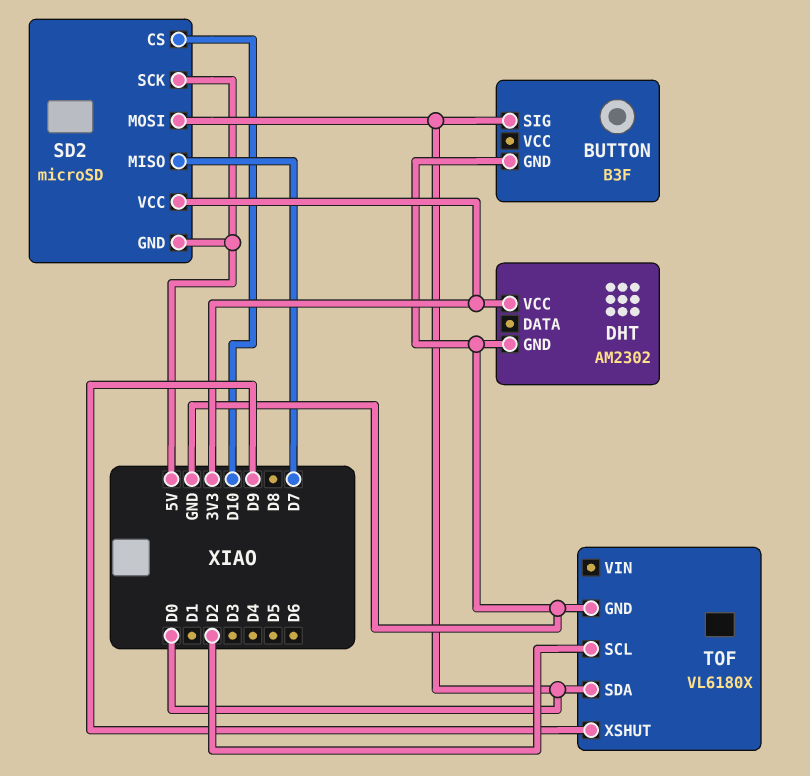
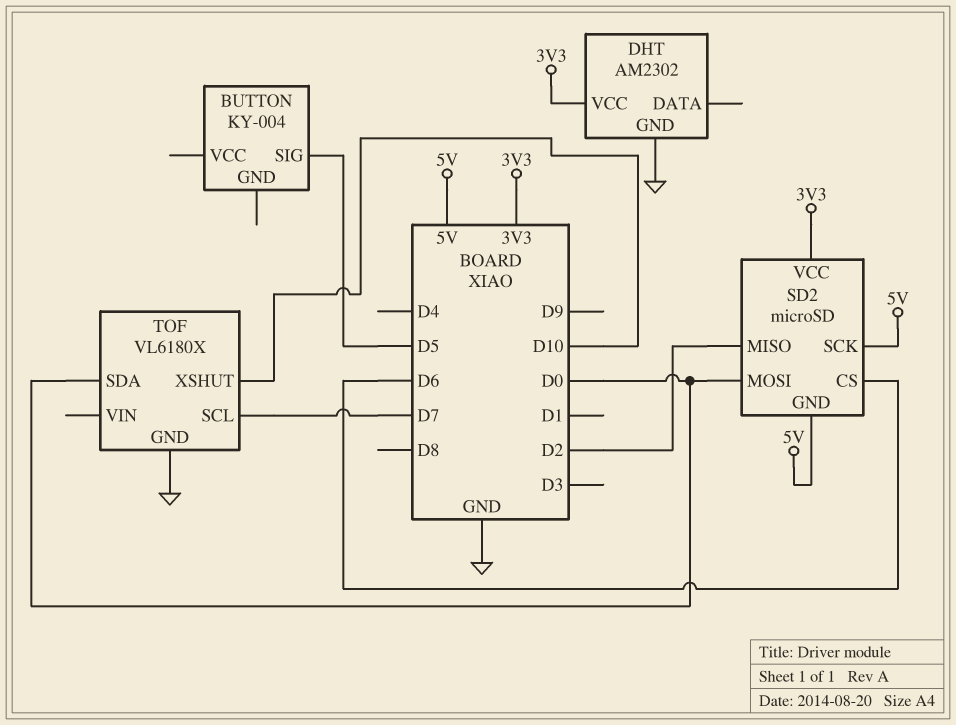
BUTTON: B3F -> KY-004
BUTTON pin GND: GND -> none
BUTTON pin SIG: D0 -> D5
SD2 pin CS: D10 -> D6
SD2 pin MISO: D7 -> D2
TOF pin SCL: D2 -> D7
TOF pin XSHUT: D9 -> D10

